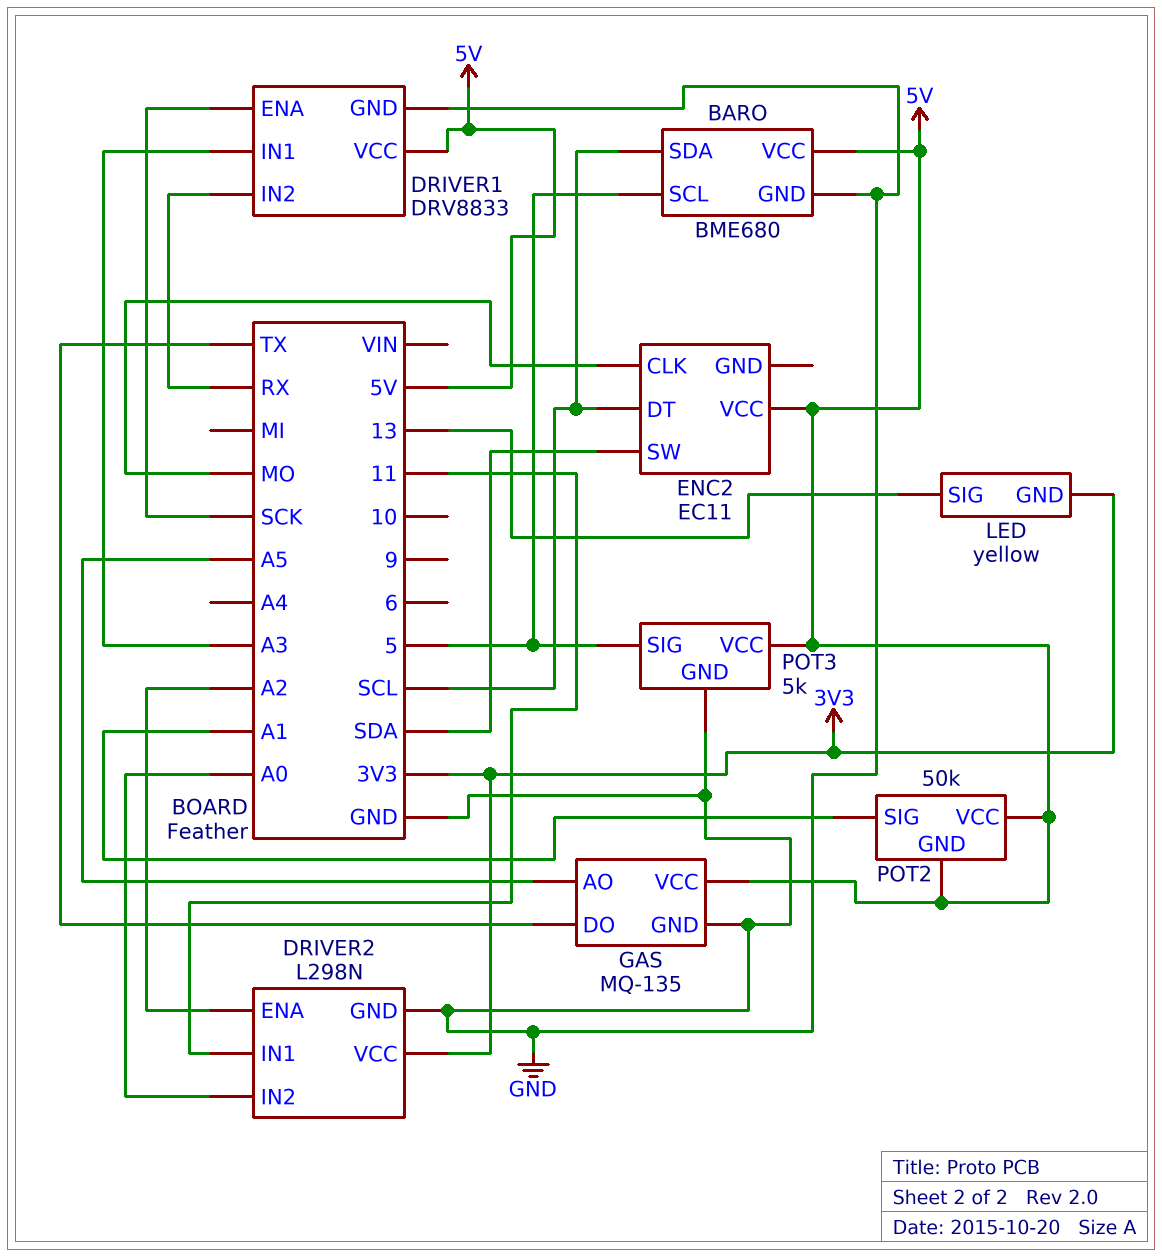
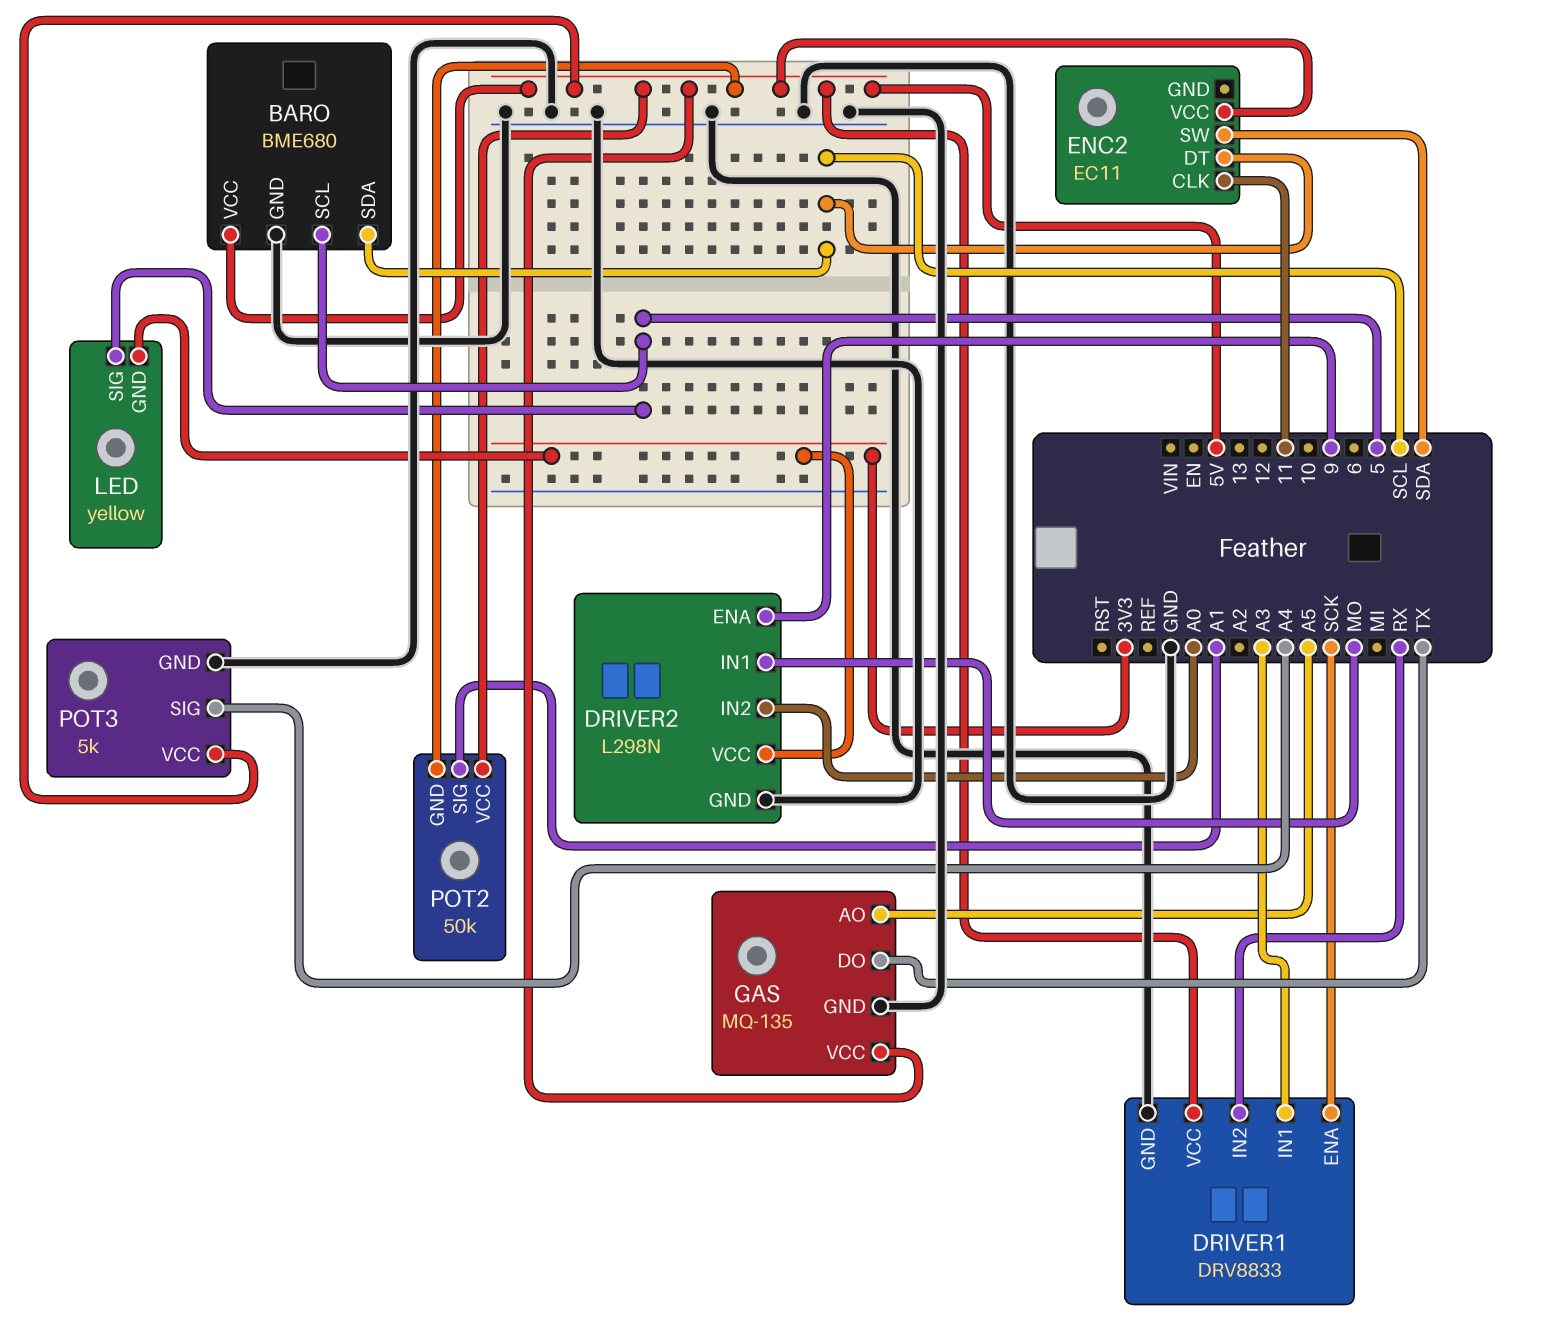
DRIVER2 pin ENA: A2 -> 9
DRIVER2 pin IN1: 11 -> MO
ENC2 pin CLK: MO -> 11
LED pin SIG: 13 -> 5
POT3 pin SIG: 5 -> A4

